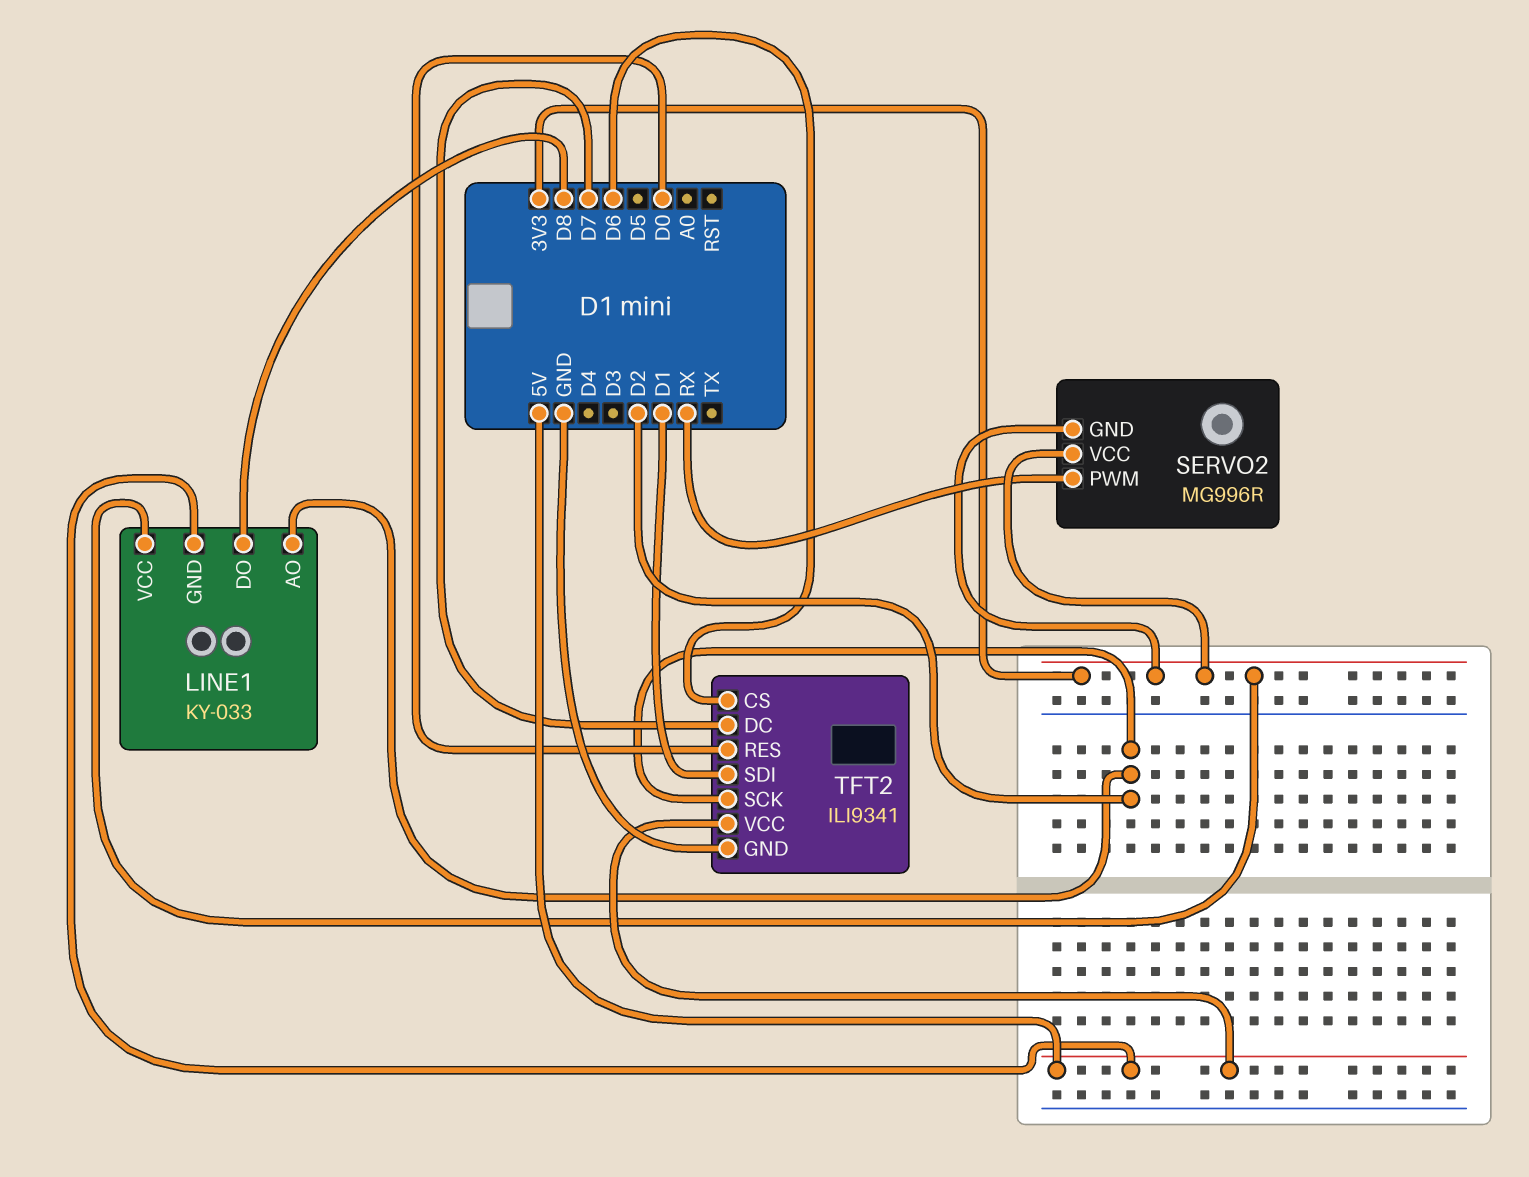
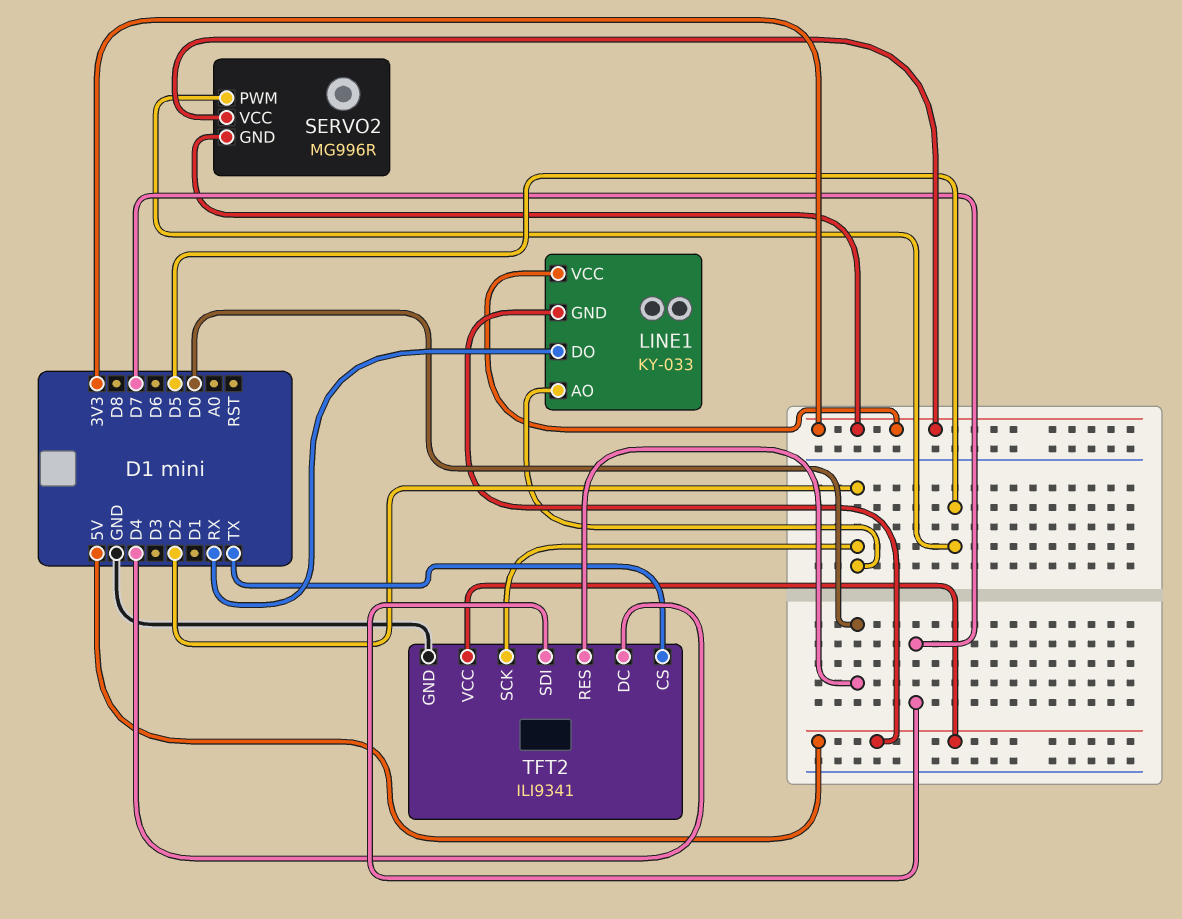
LINE1 pin DO: D8 -> RX
SERVO2 pin PWM: RX -> D5
TFT2 pin CS: D6 -> TX
TFT2 pin DC: D7 -> D4
TFT2 pin SDI: D1 -> D7

